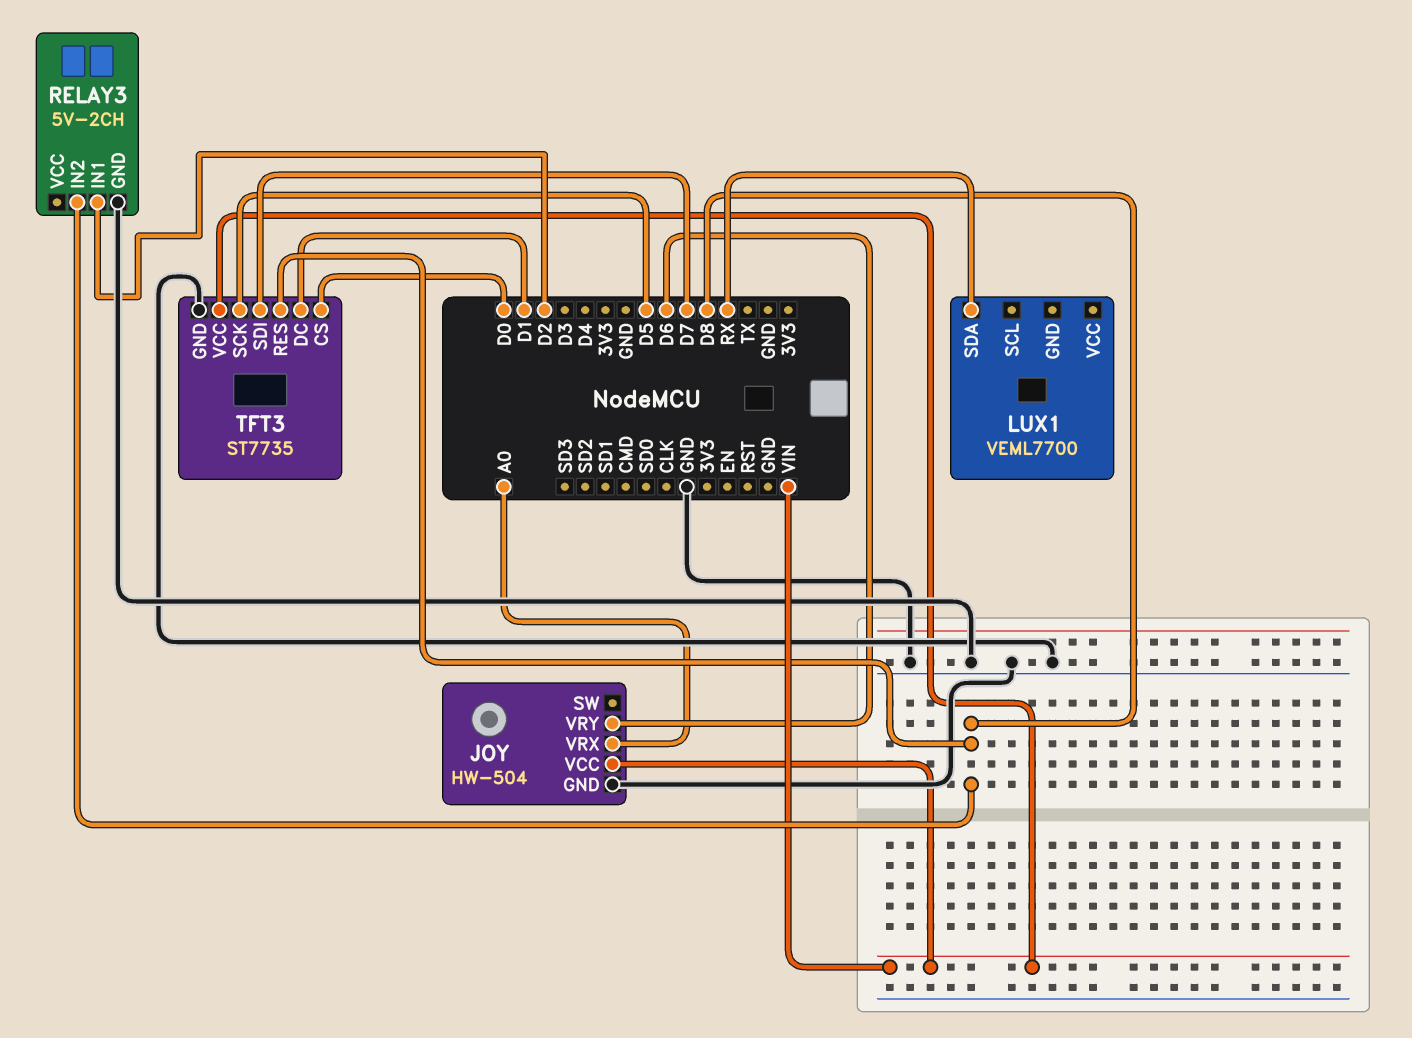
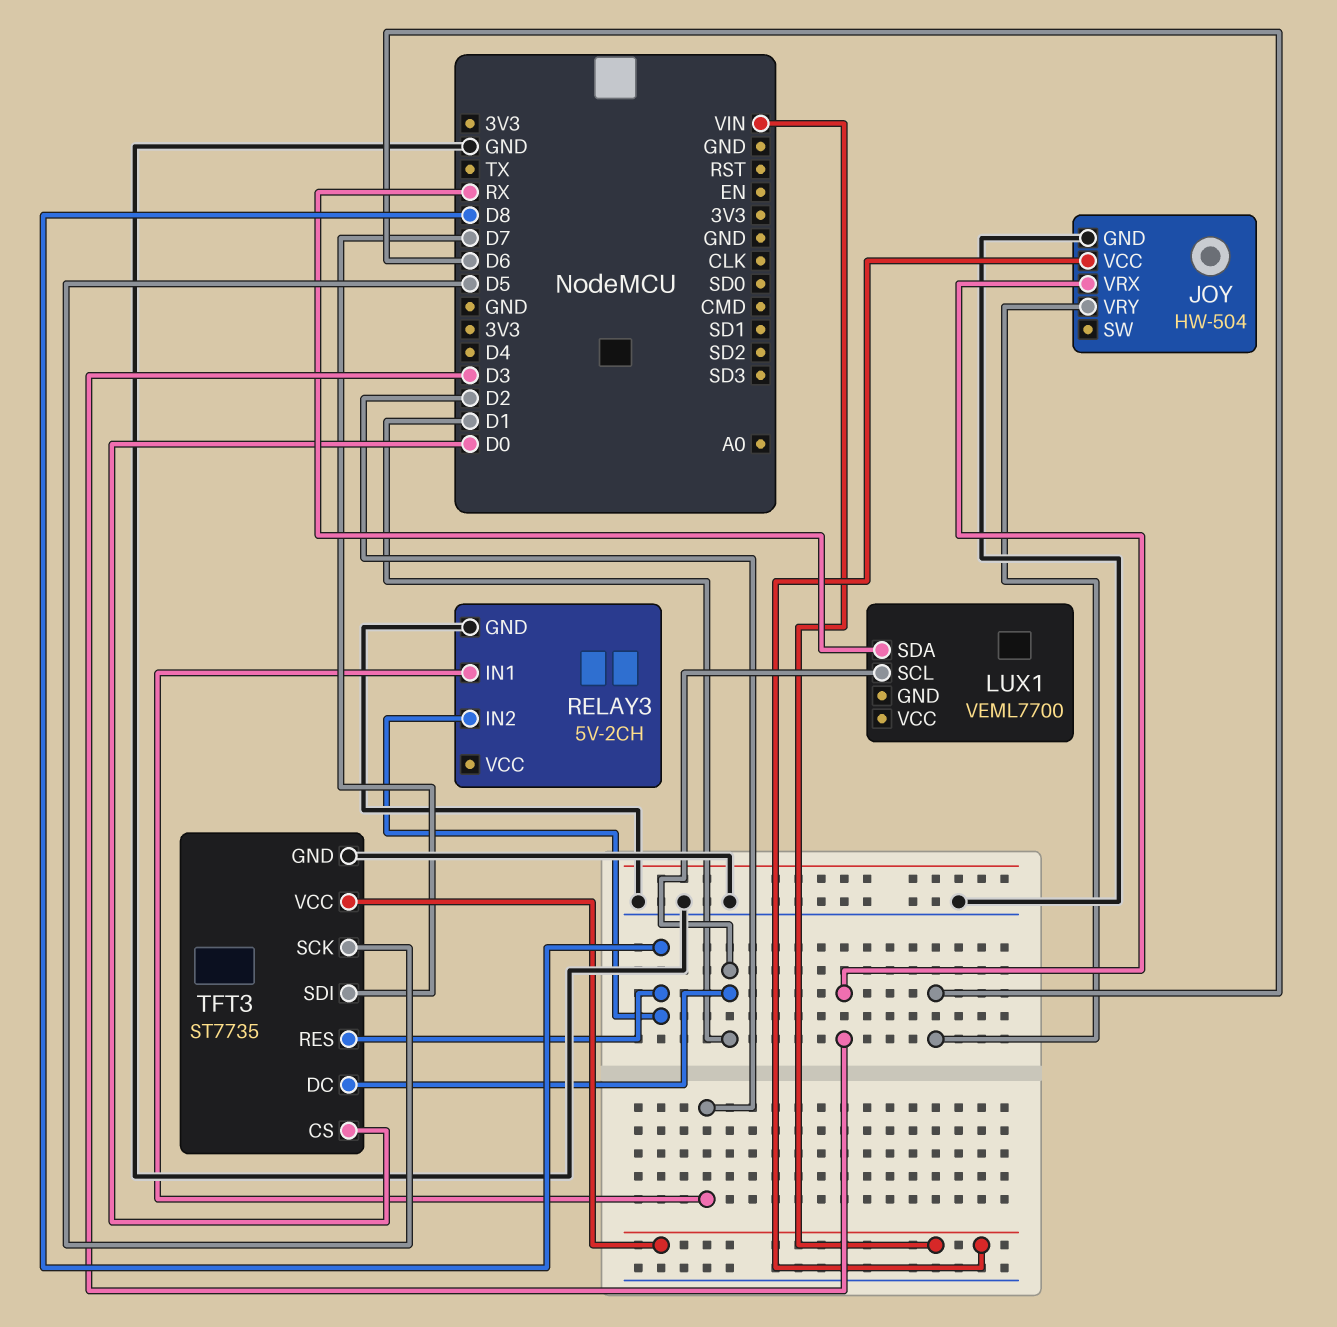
JOY pin VRX: A0 -> D3
LUX1 pin SCL: none -> D1

